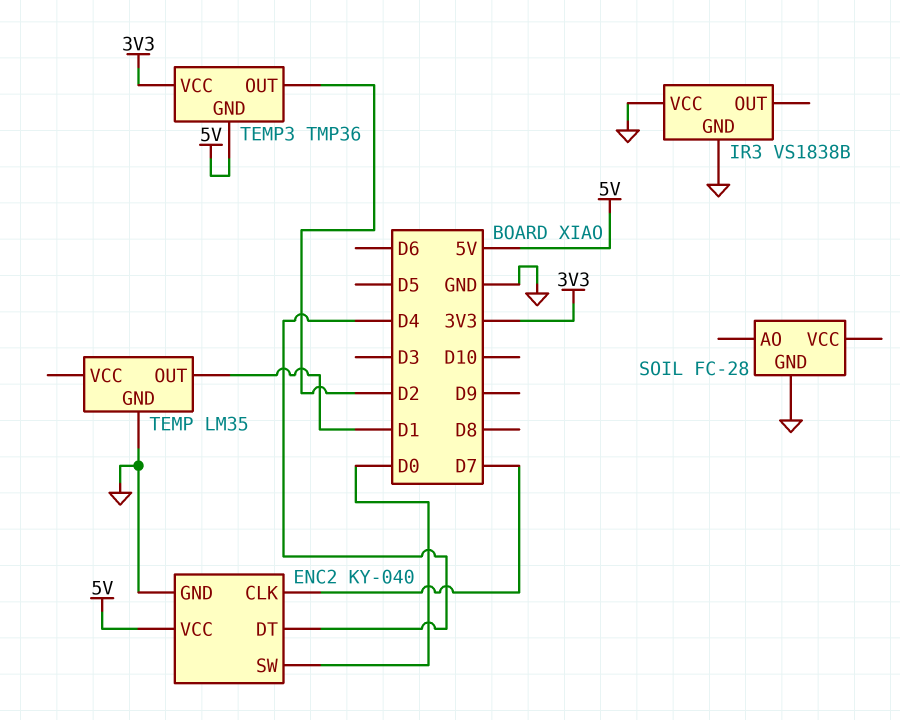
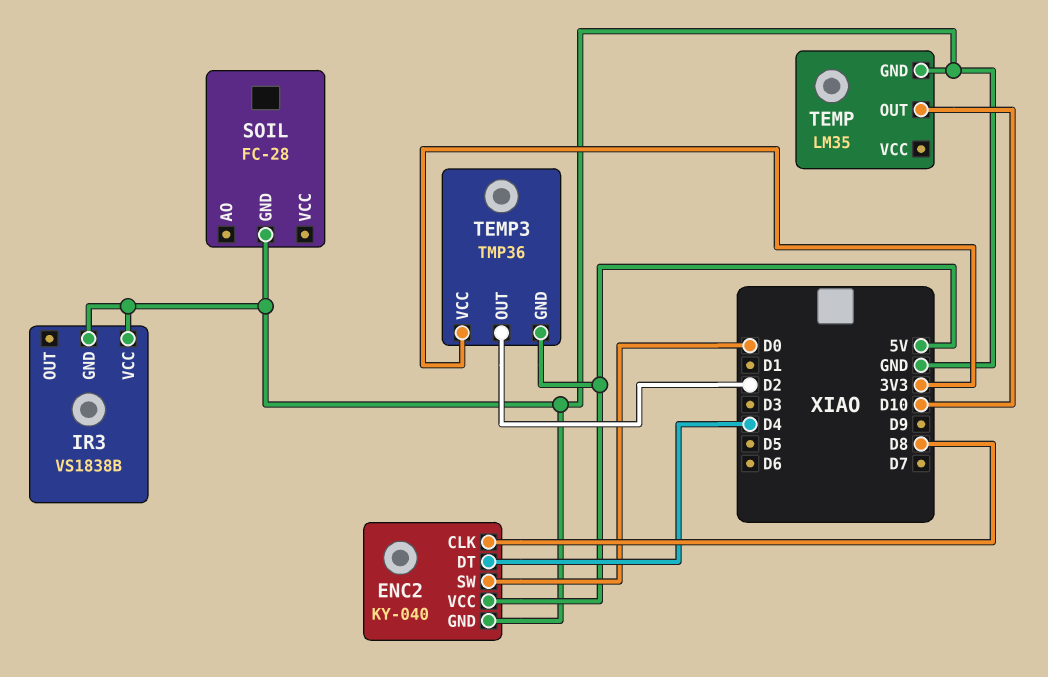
ENC2 pin CLK: D7 -> D8
TEMP pin OUT: D1 -> D10

